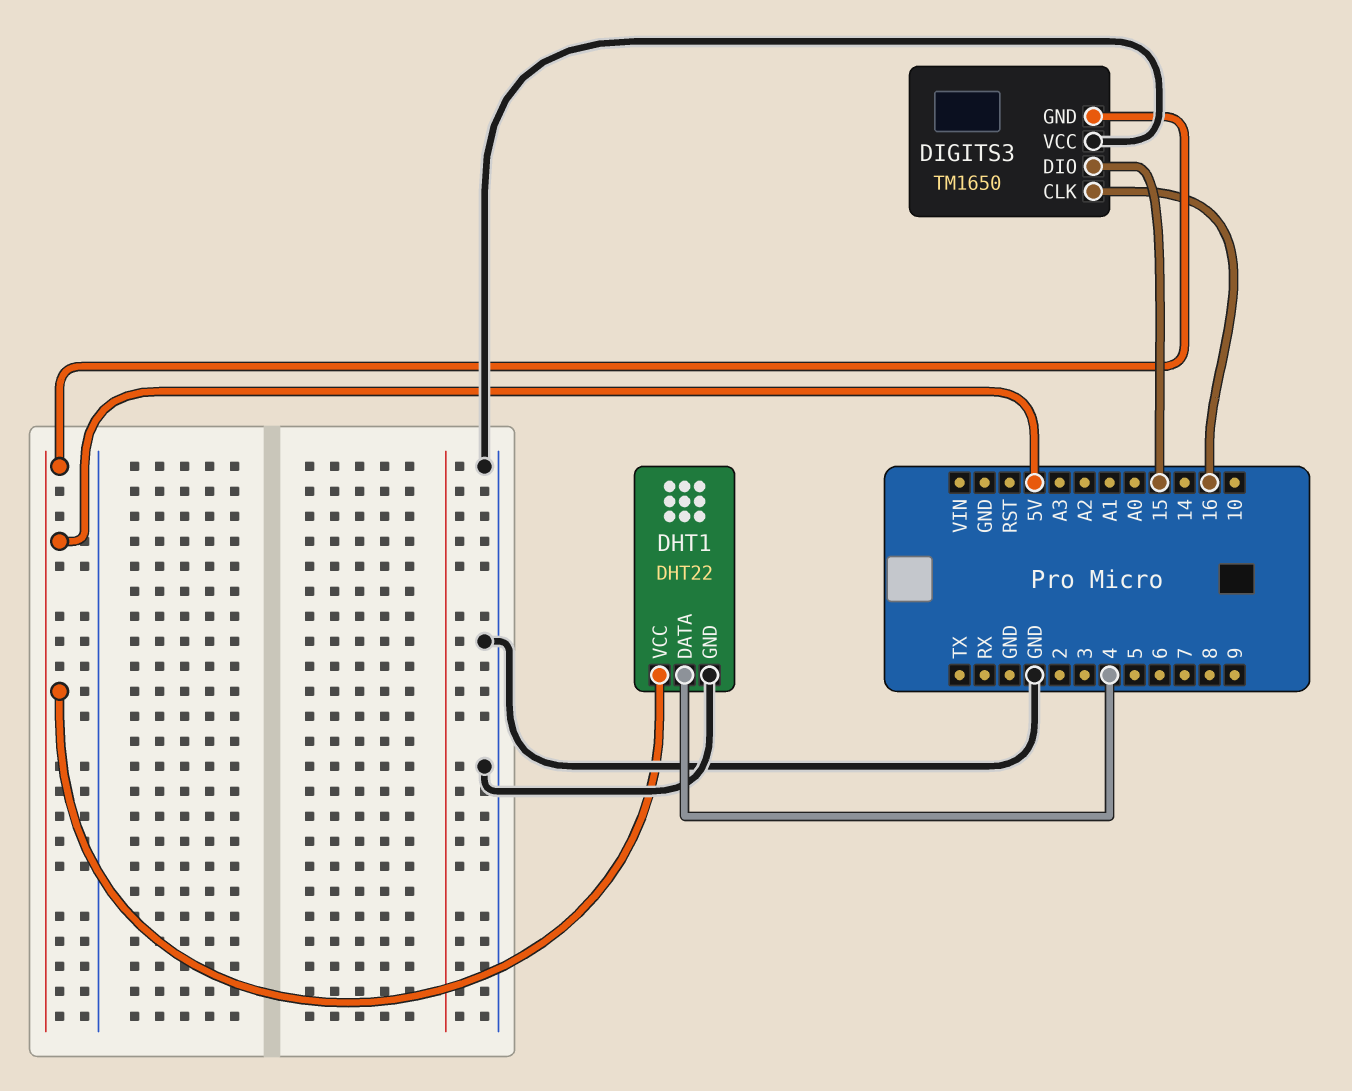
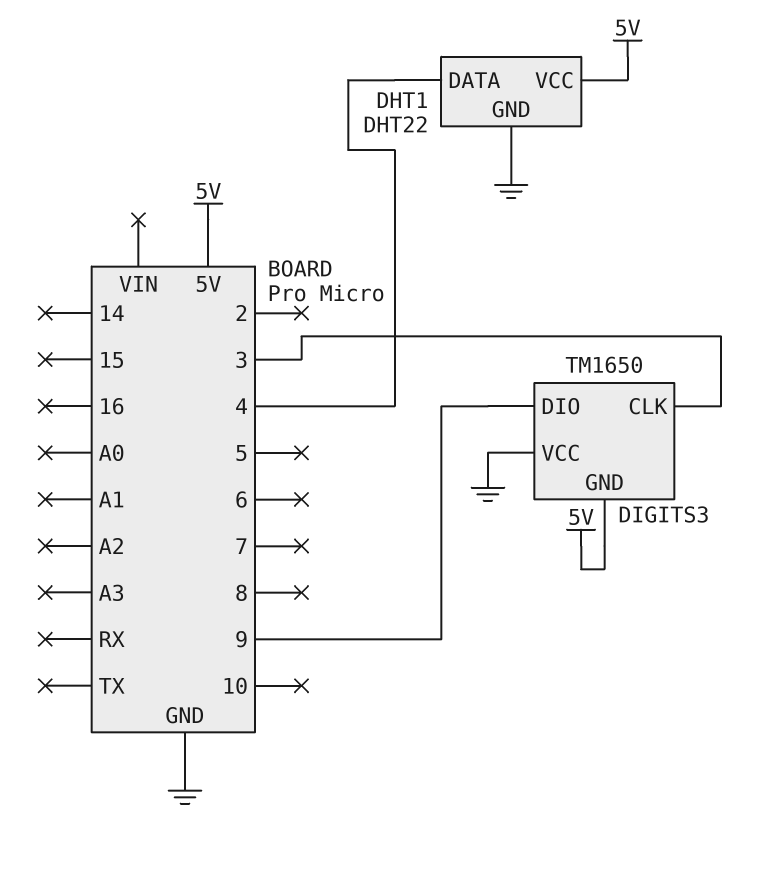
DIGITS3 pin CLK: 16 -> 3
DIGITS3 pin DIO: 15 -> 9

